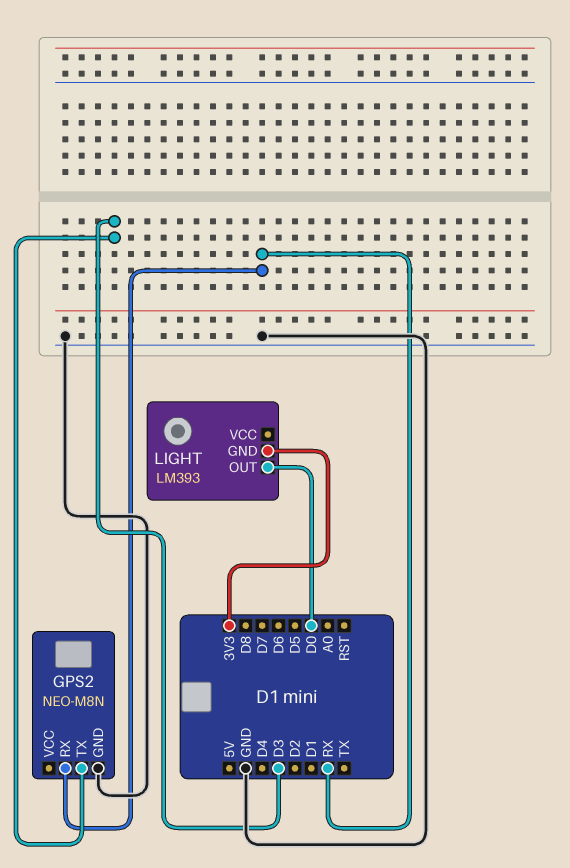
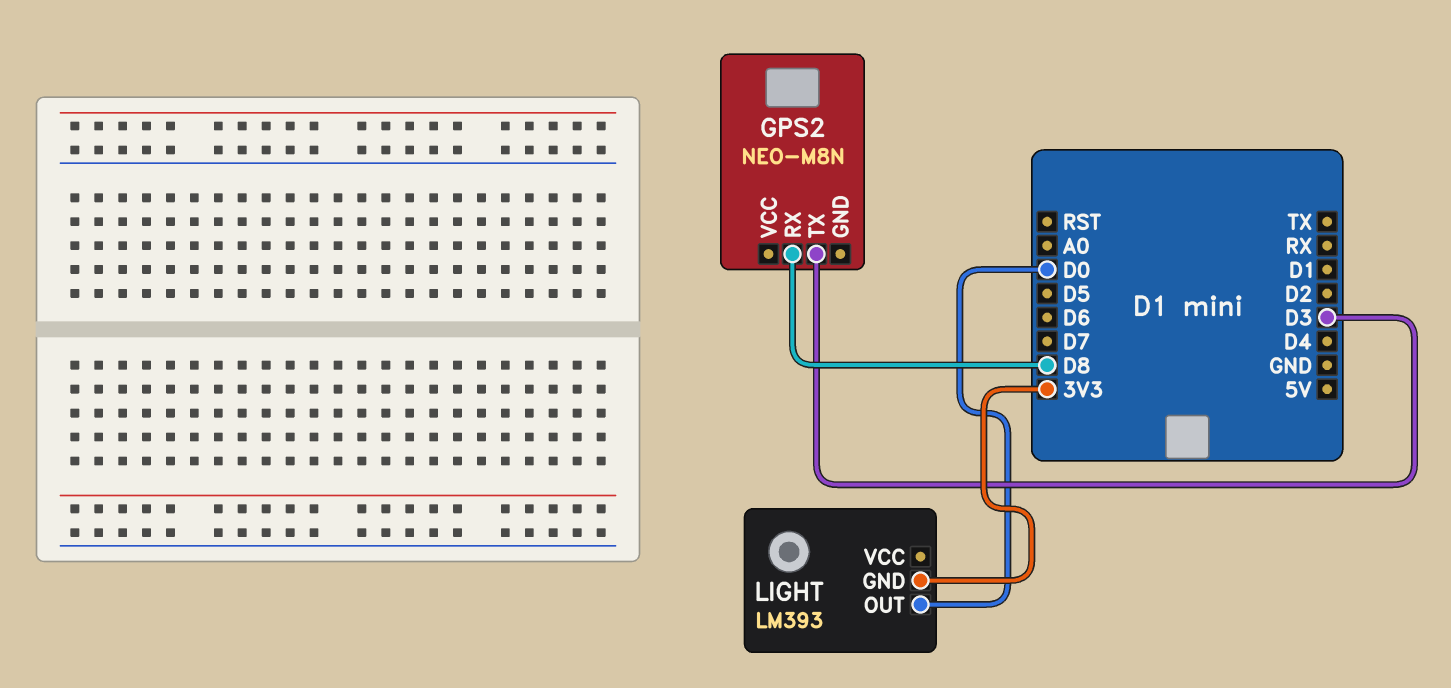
GPS2 pin GND: GND -> none
GPS2 pin RX: RX -> D8

